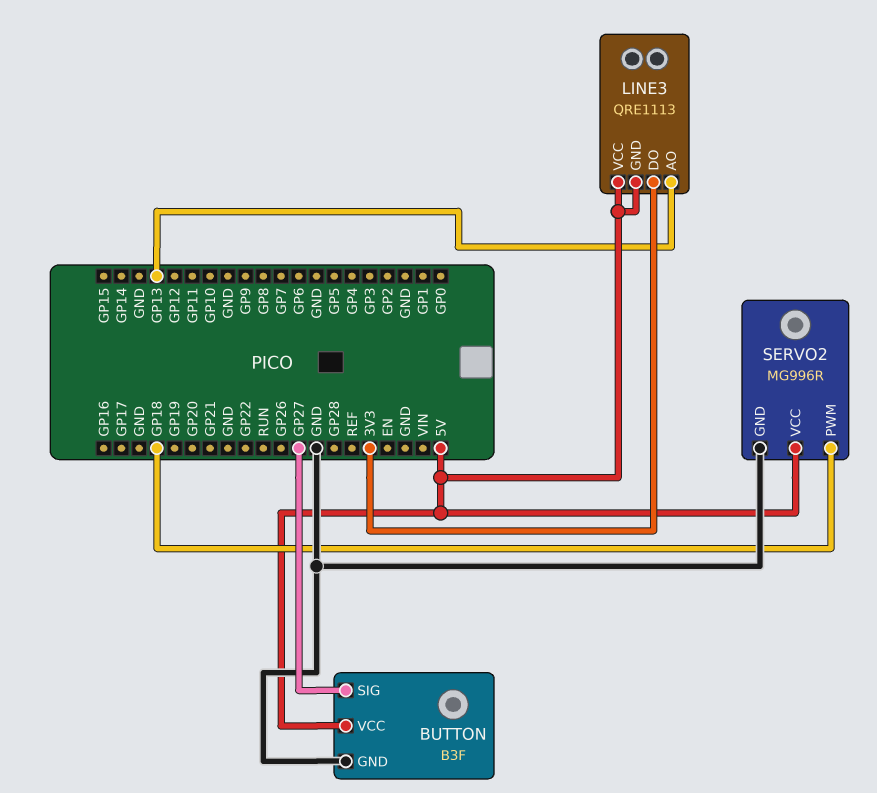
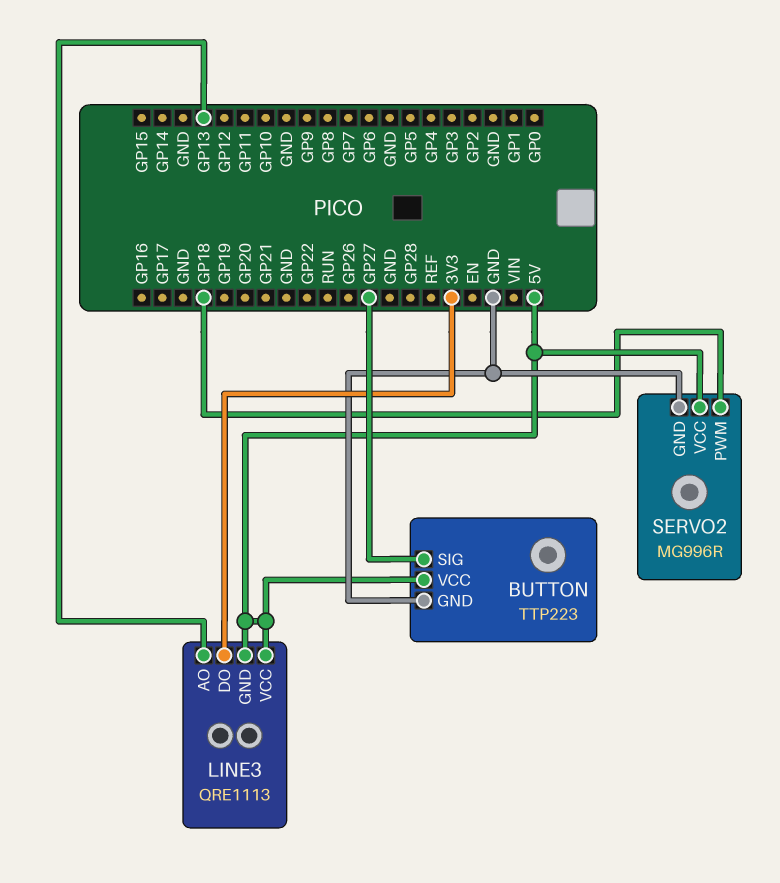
BUTTON: B3F -> TTP223

